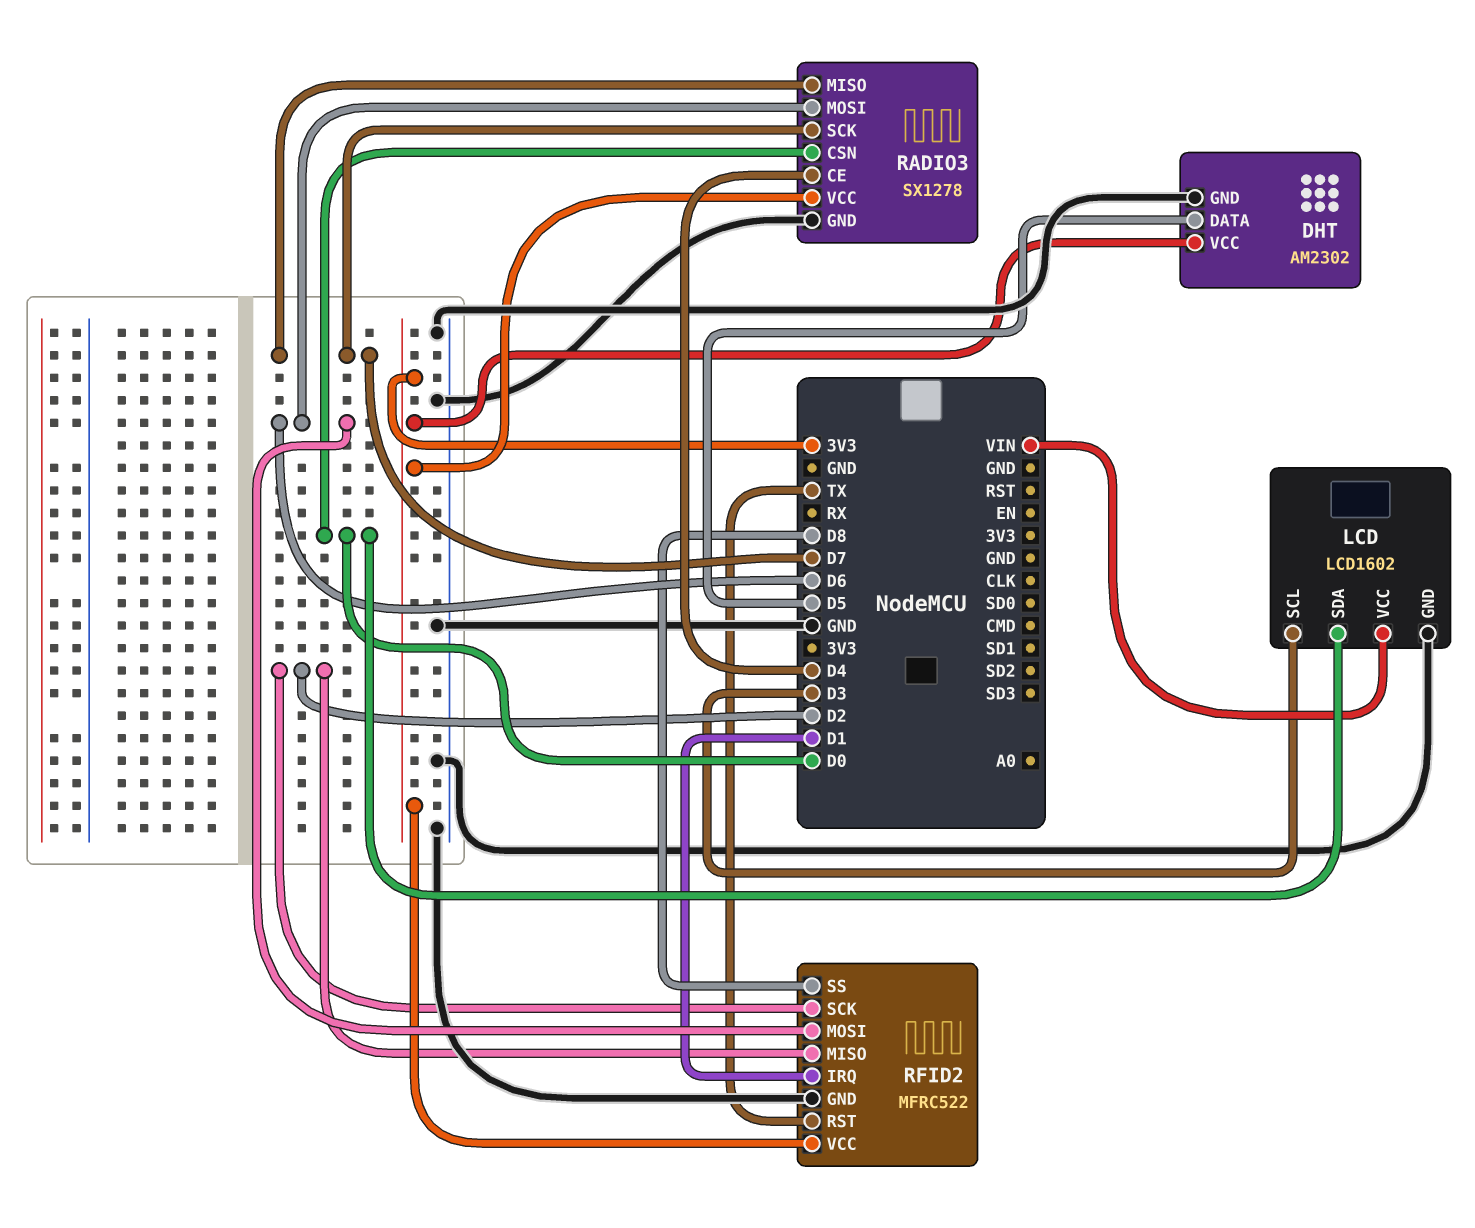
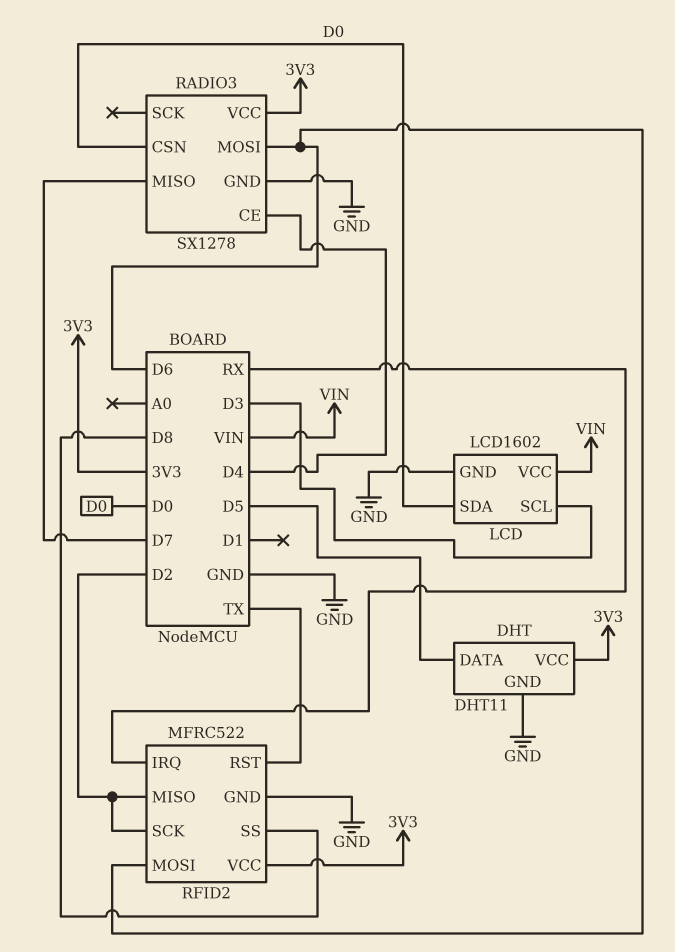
DHT: AM2302 -> DHT11
RADIO3 pin SCK: D7 -> none
RFID2 pin IRQ: D1 -> RX

